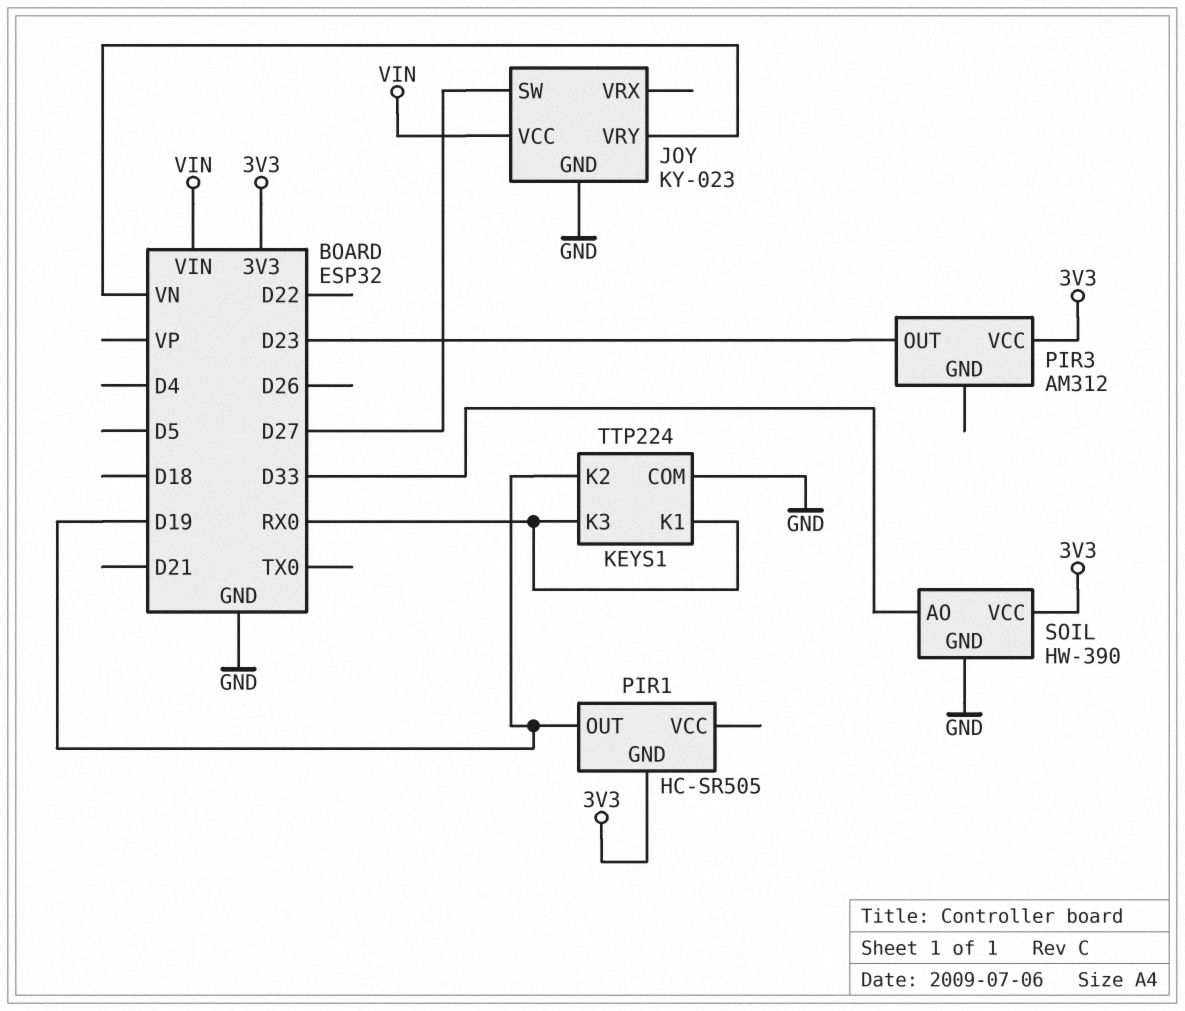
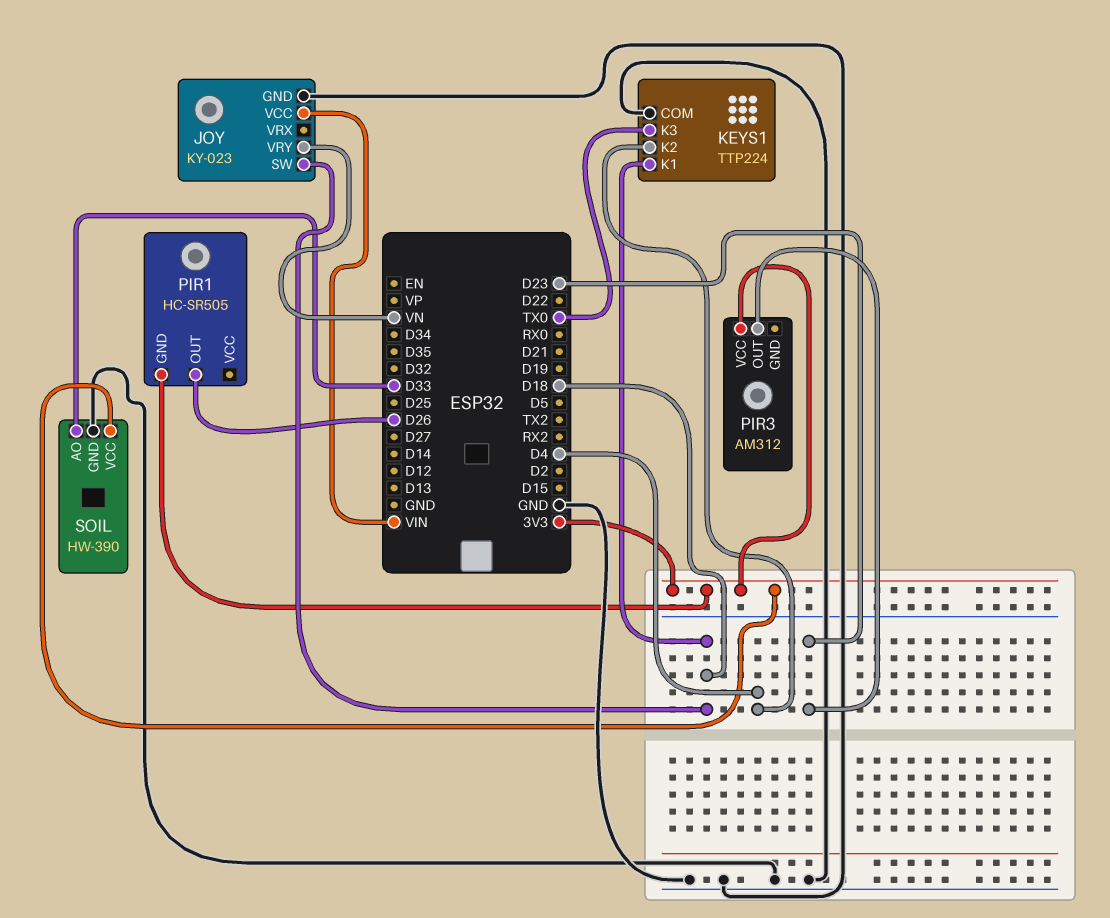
JOY pin SW: D27 -> D18
KEYS1 pin K1: RX0 -> D18
KEYS1 pin K2: D19 -> D4
KEYS1 pin K3: RX0 -> TX0
PIR1 pin OUT: D19 -> D26

